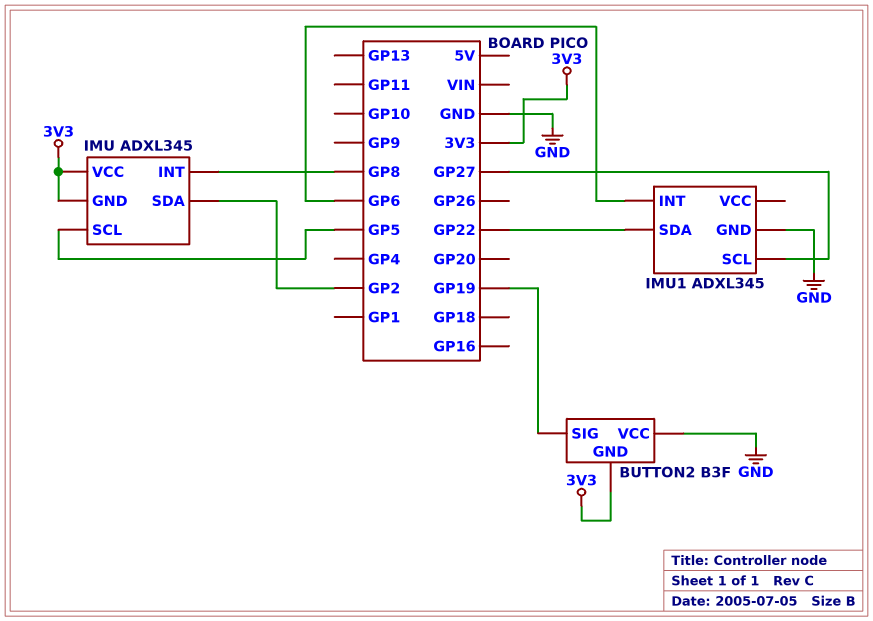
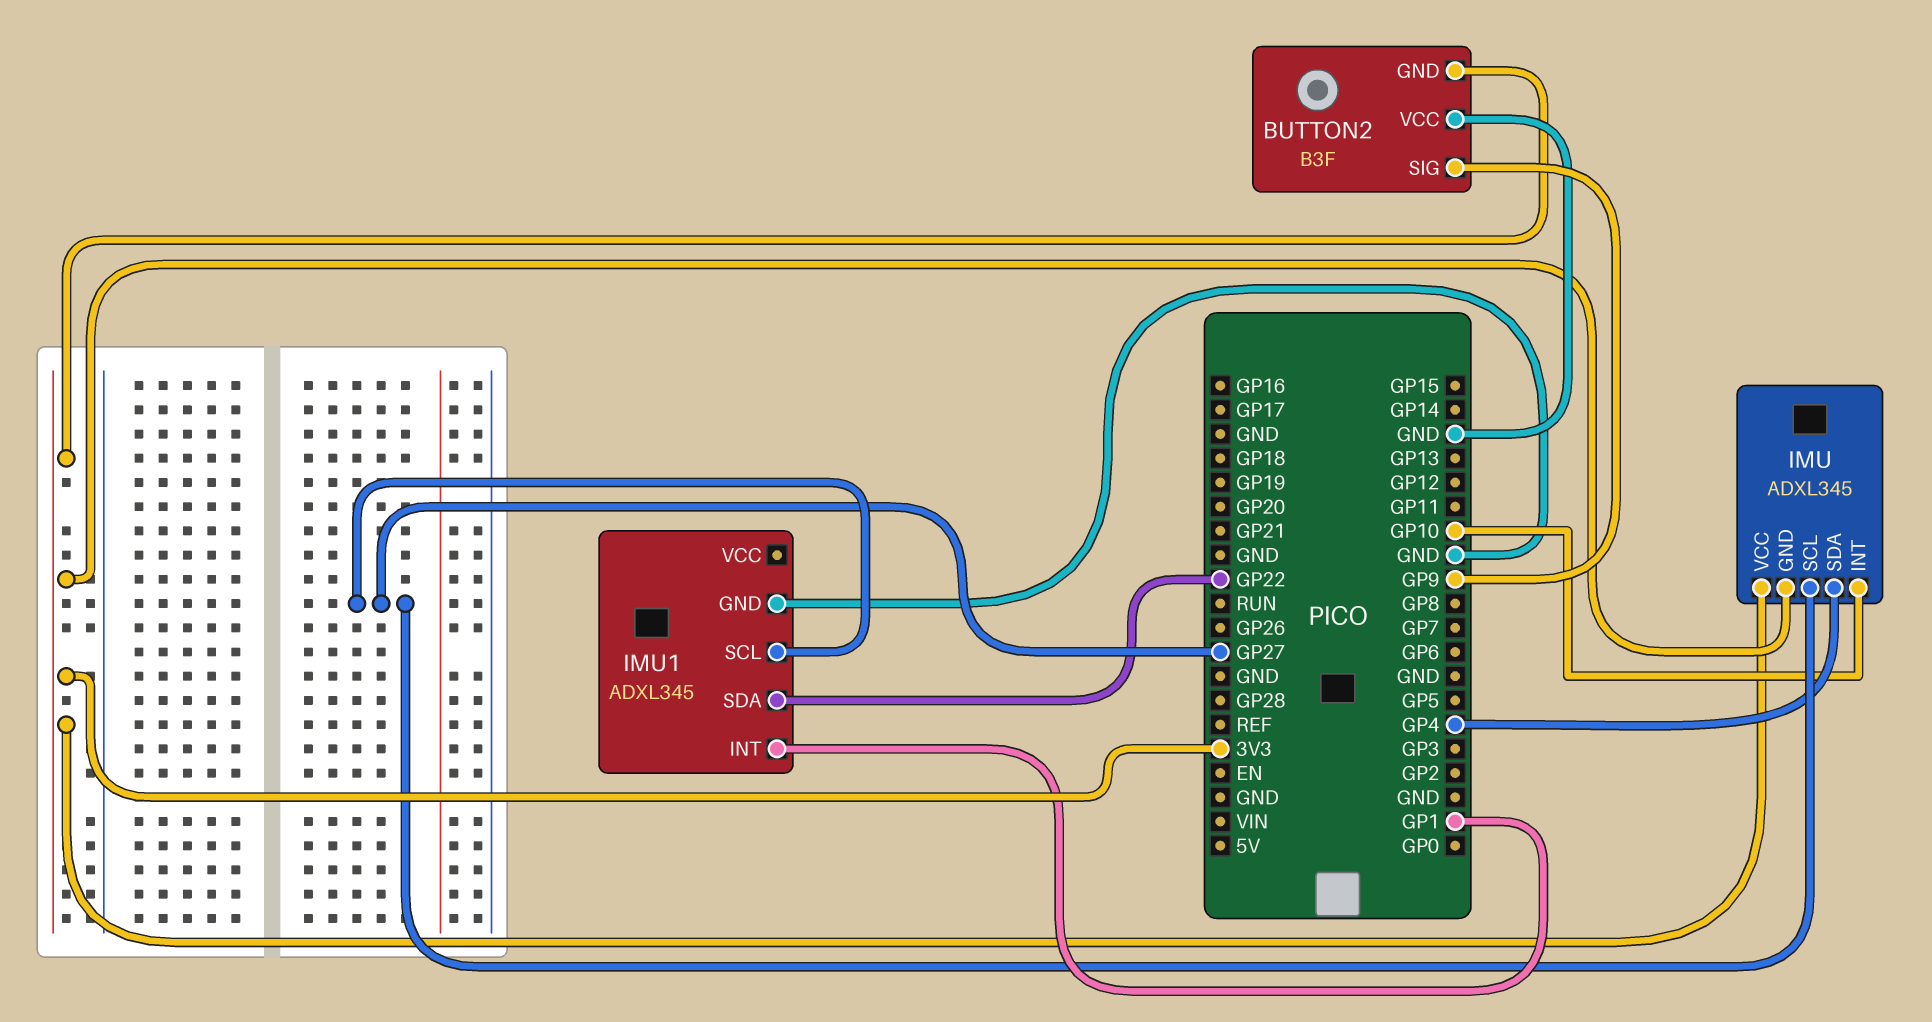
BUTTON2 pin SIG: GP19 -> GP9
IMU pin INT: GP8 -> GP10
IMU pin SCL: GP5 -> GP27
IMU pin SDA: GP2 -> GP4
IMU1 pin INT: GP6 -> GP1

